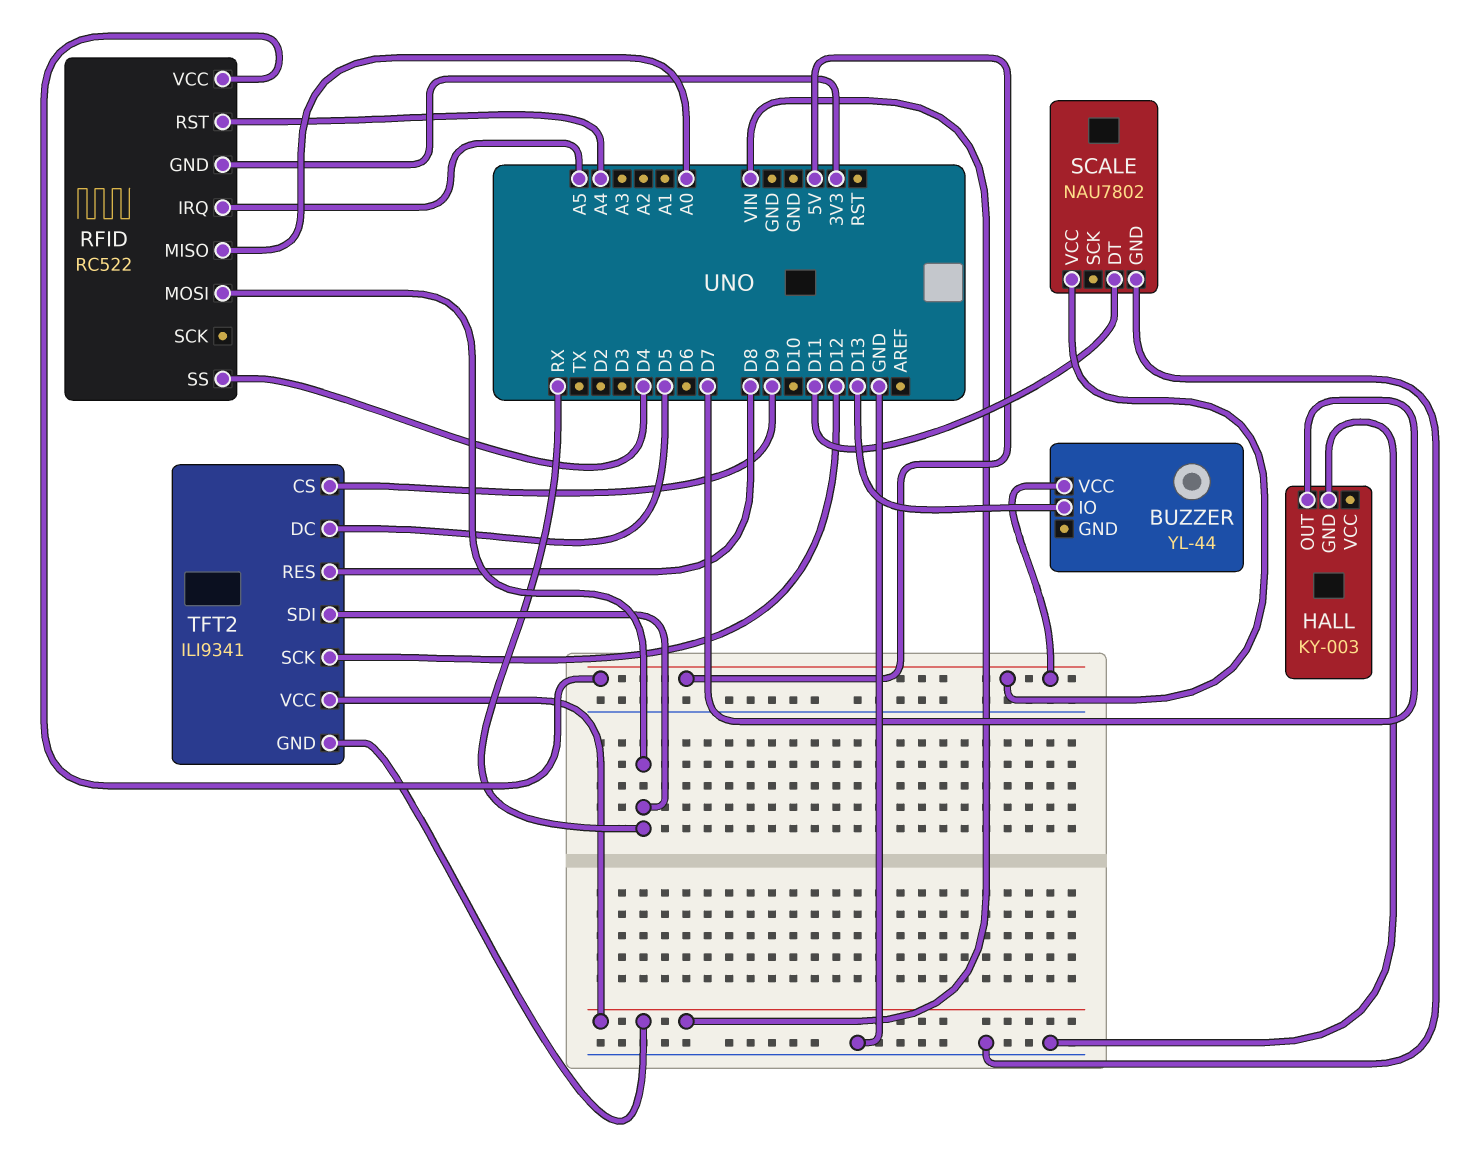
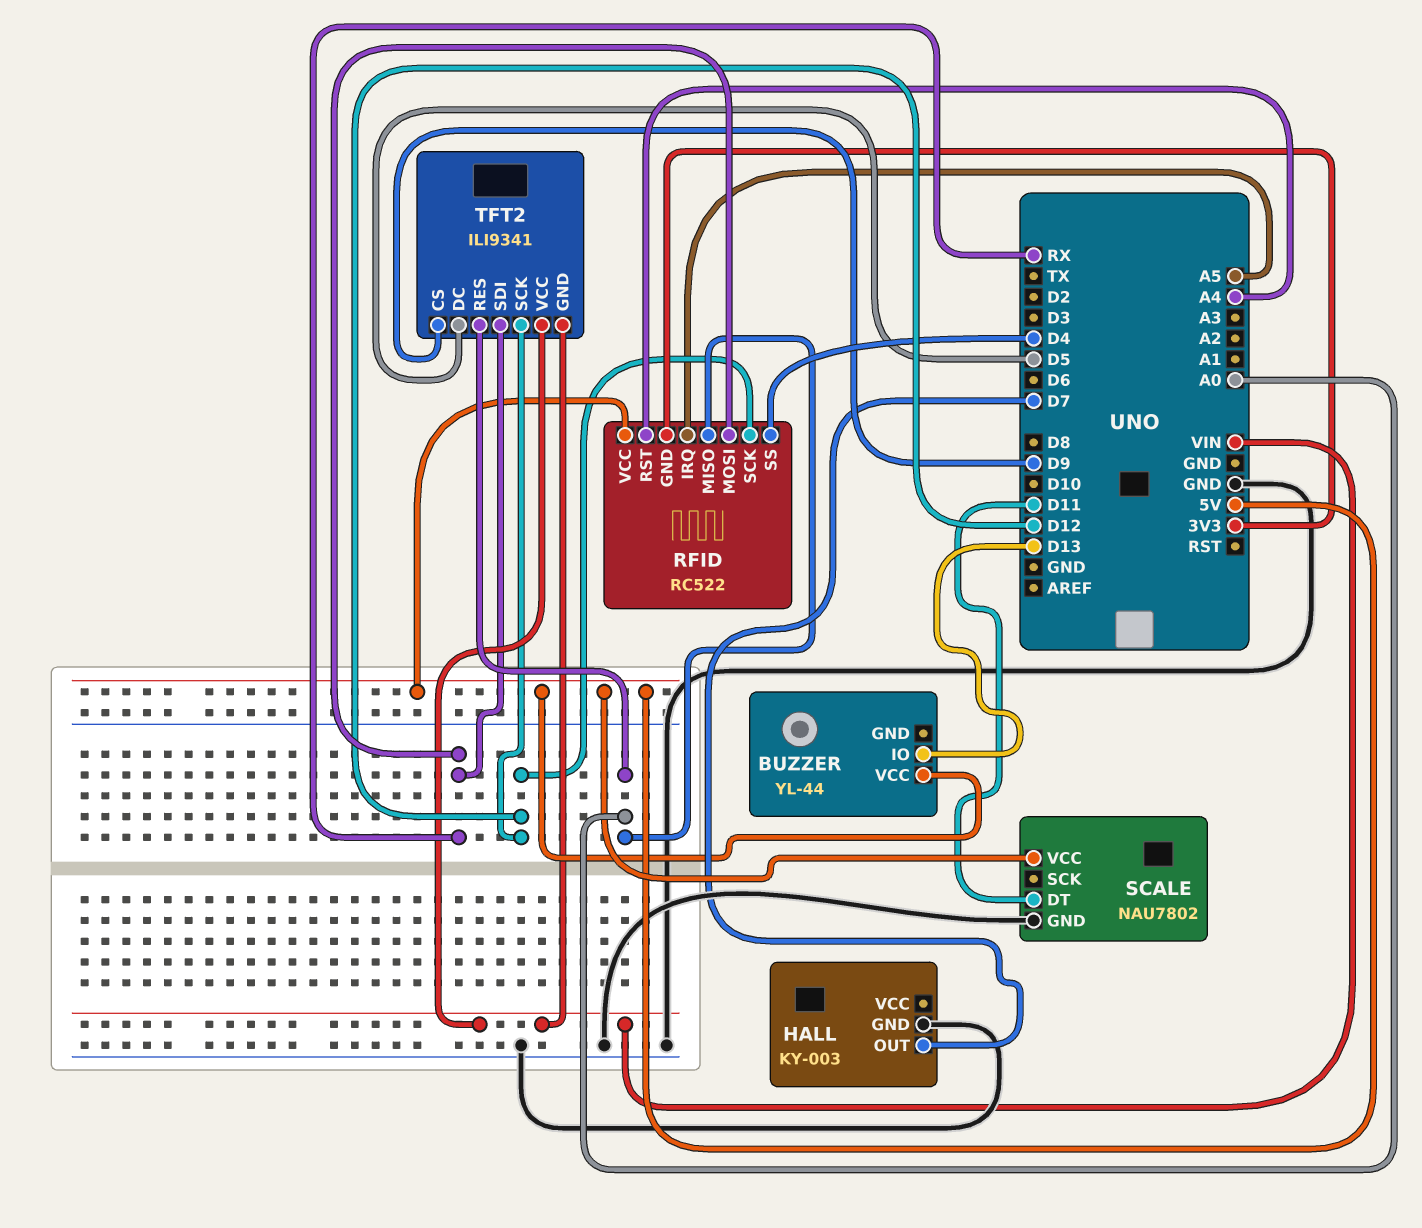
RFID pin SCK: none -> D12
TFT2 pin RES: D8 -> A0

